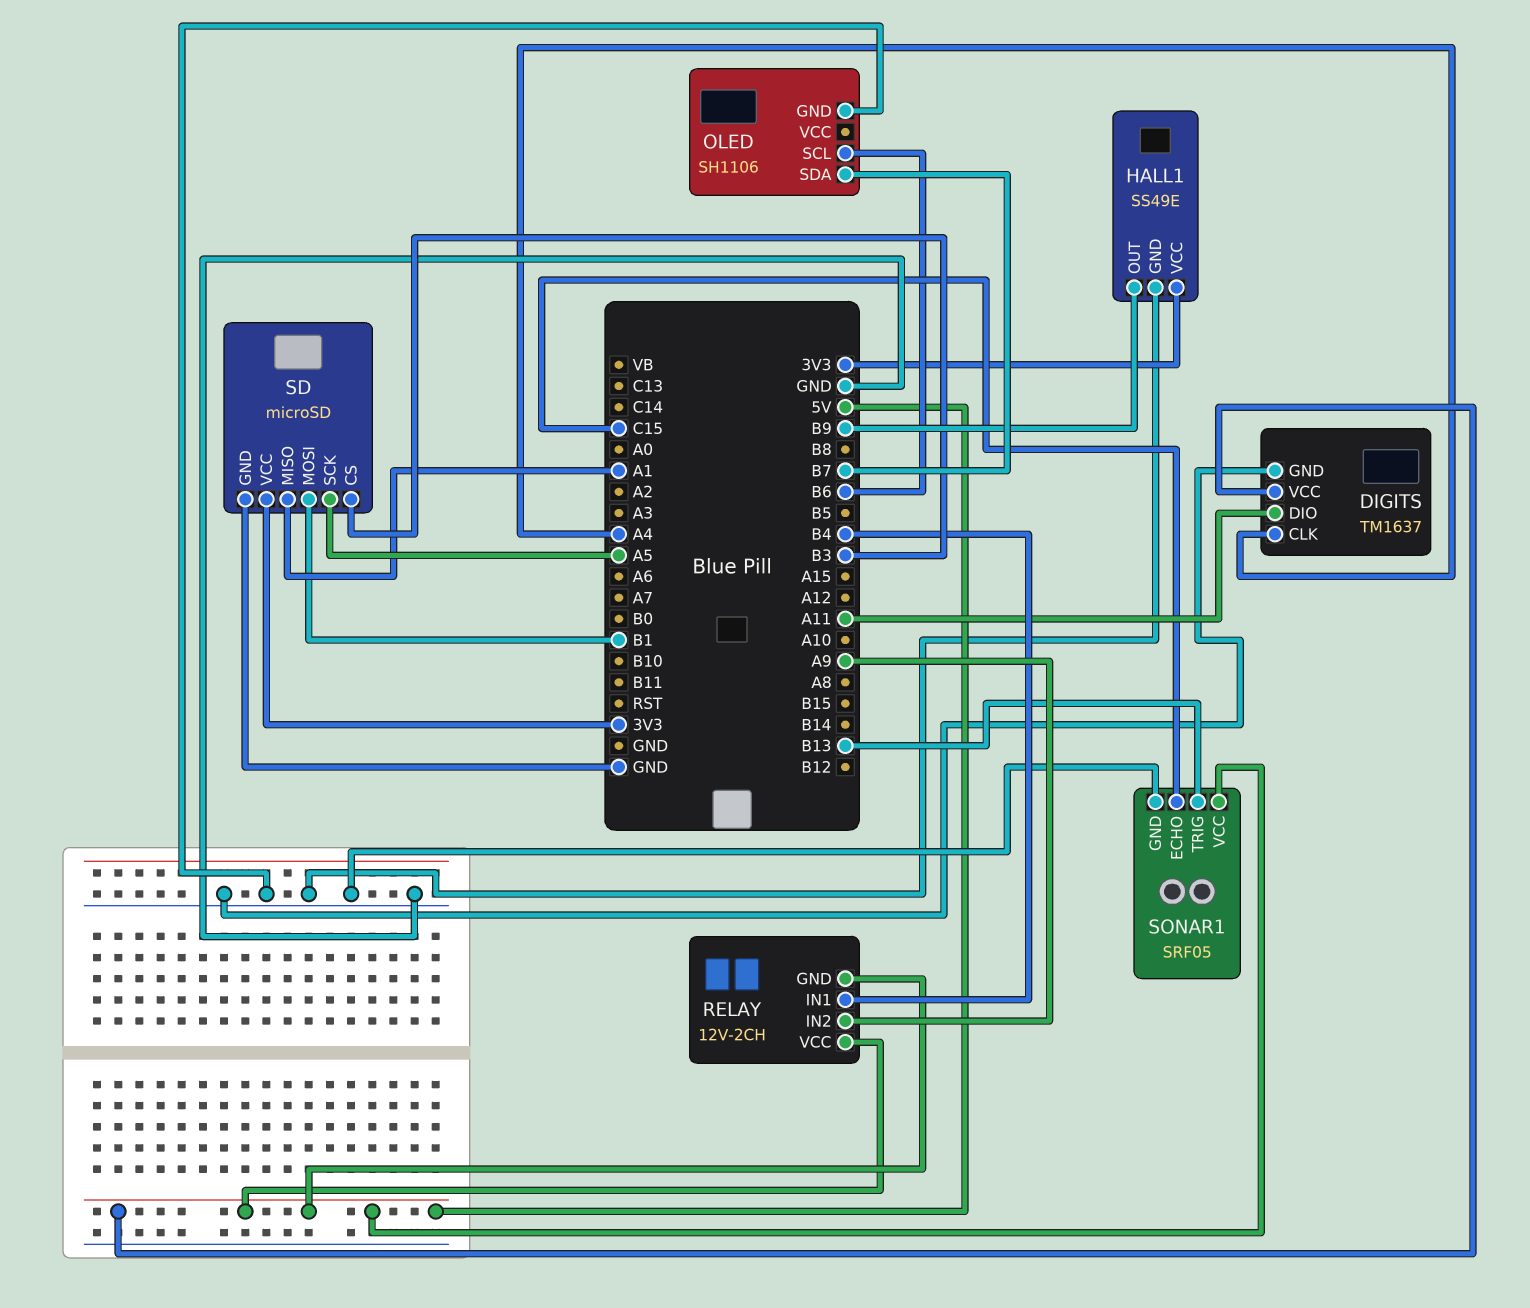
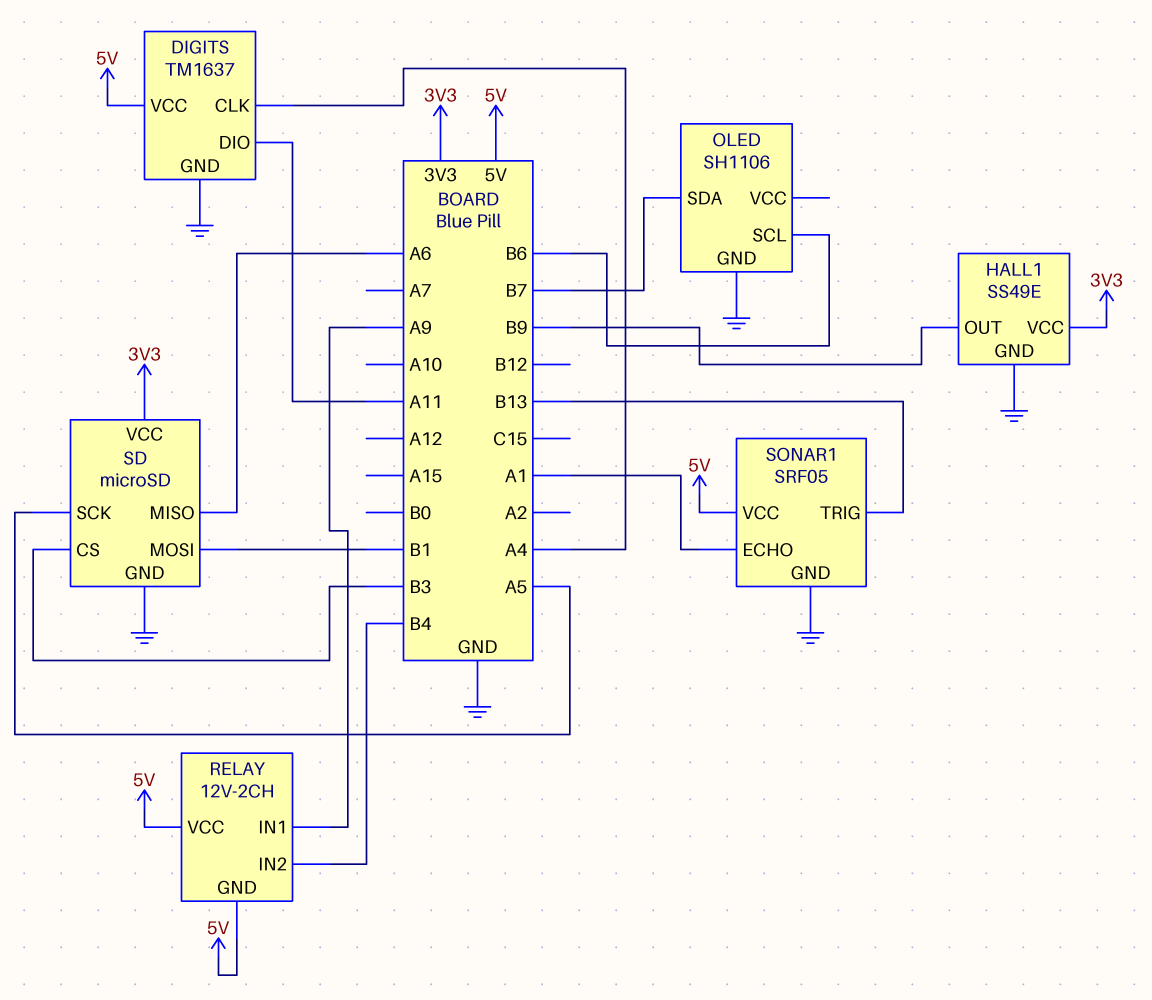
RELAY pin IN1: B4 -> A9
RELAY pin IN2: A9 -> B4
SD pin MISO: A1 -> A6
SONAR1 pin ECHO: C15 -> A1

